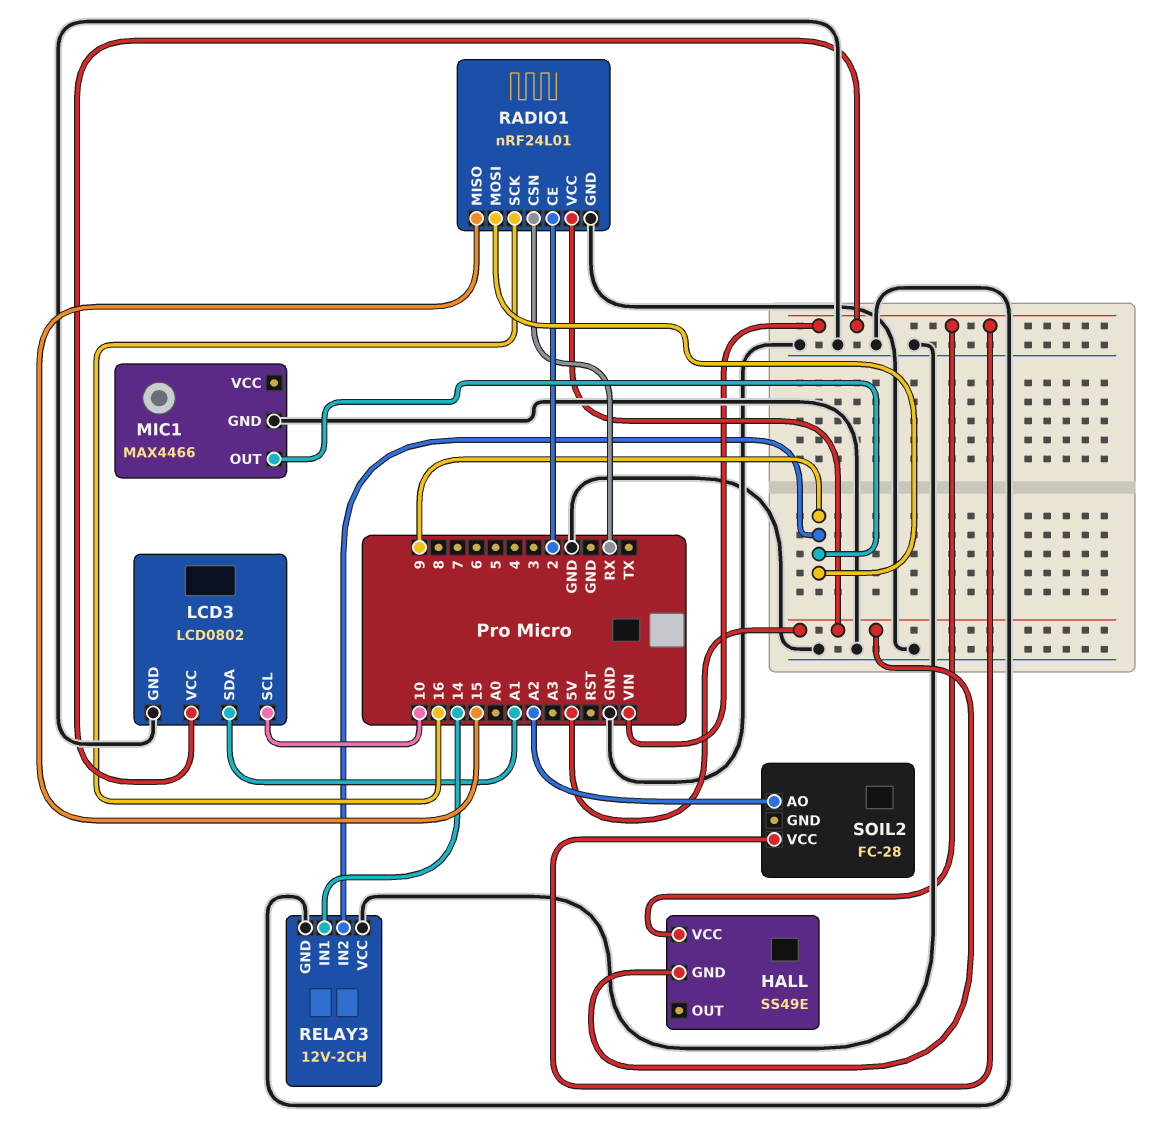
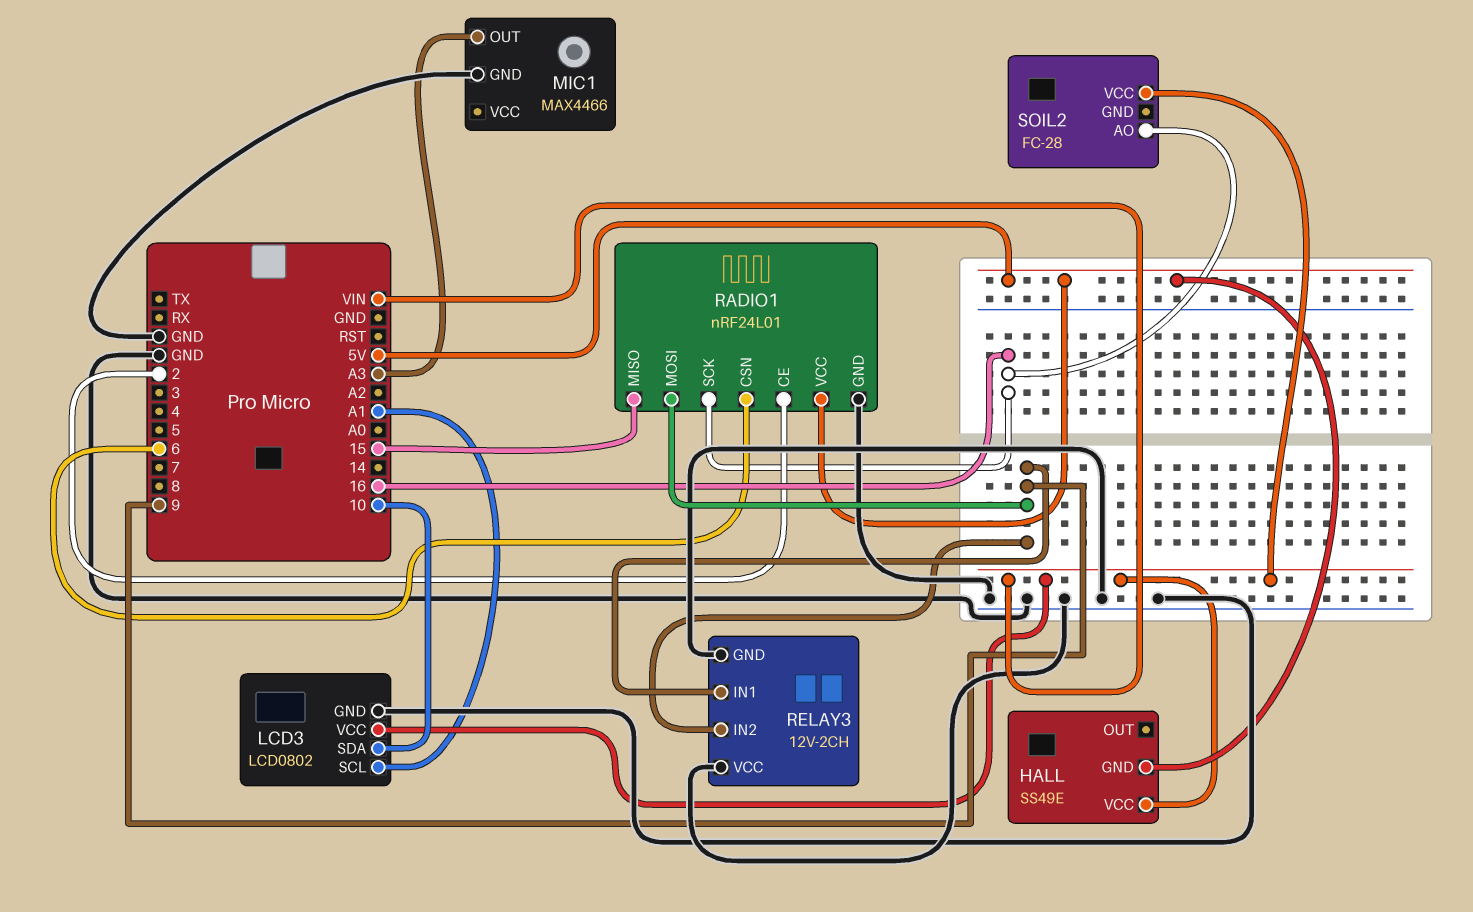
LCD3 pin SCL: 10 -> A1
LCD3 pin SDA: A1 -> 10
MIC1 pin OUT: 9 -> A3
RADIO1 pin CSN: RX -> 6
RELAY3 pin IN1: 14 -> 9
SOIL2 pin AO: A2 -> 16

